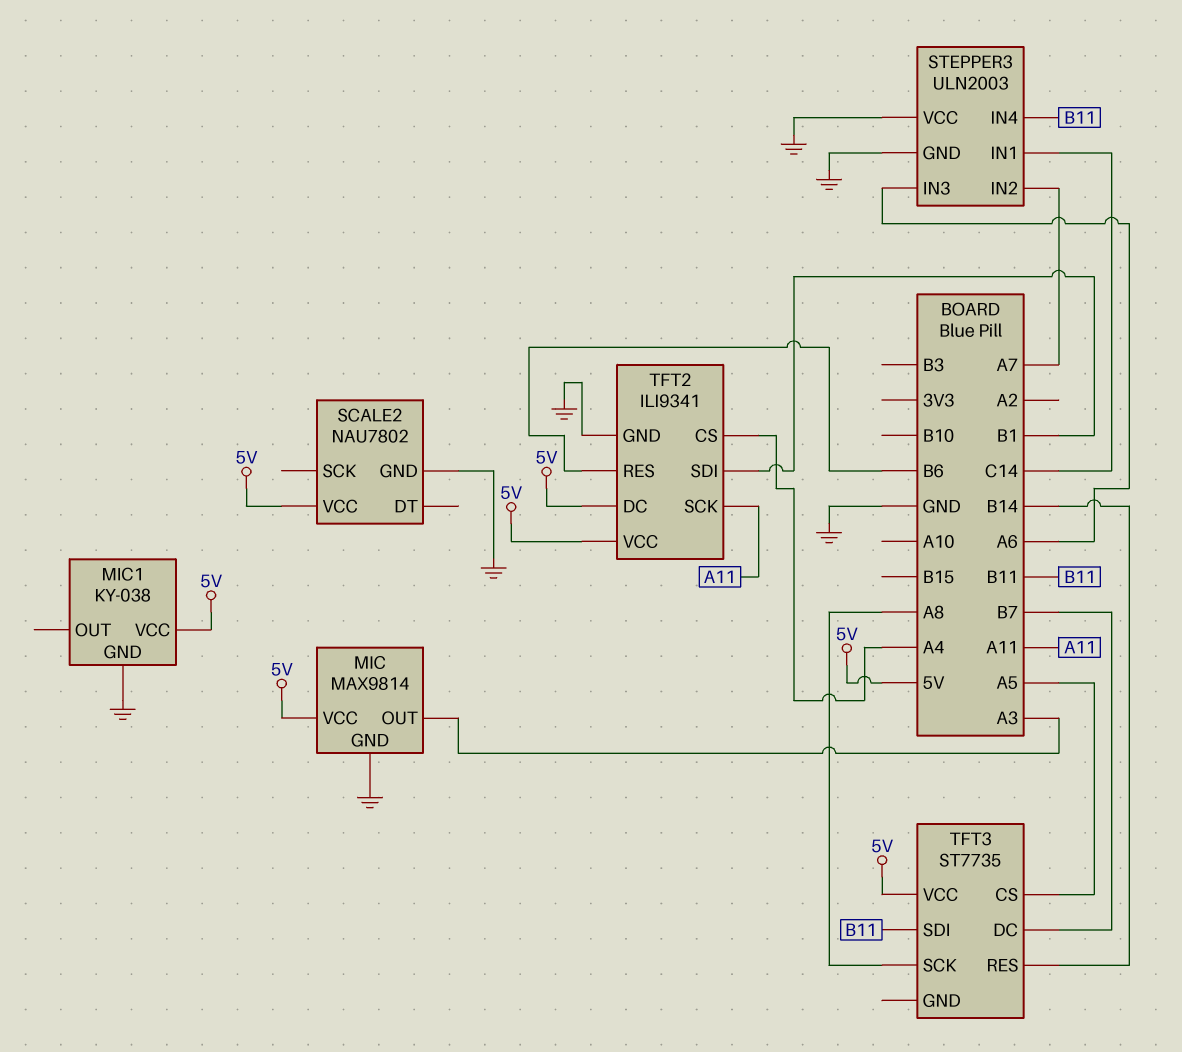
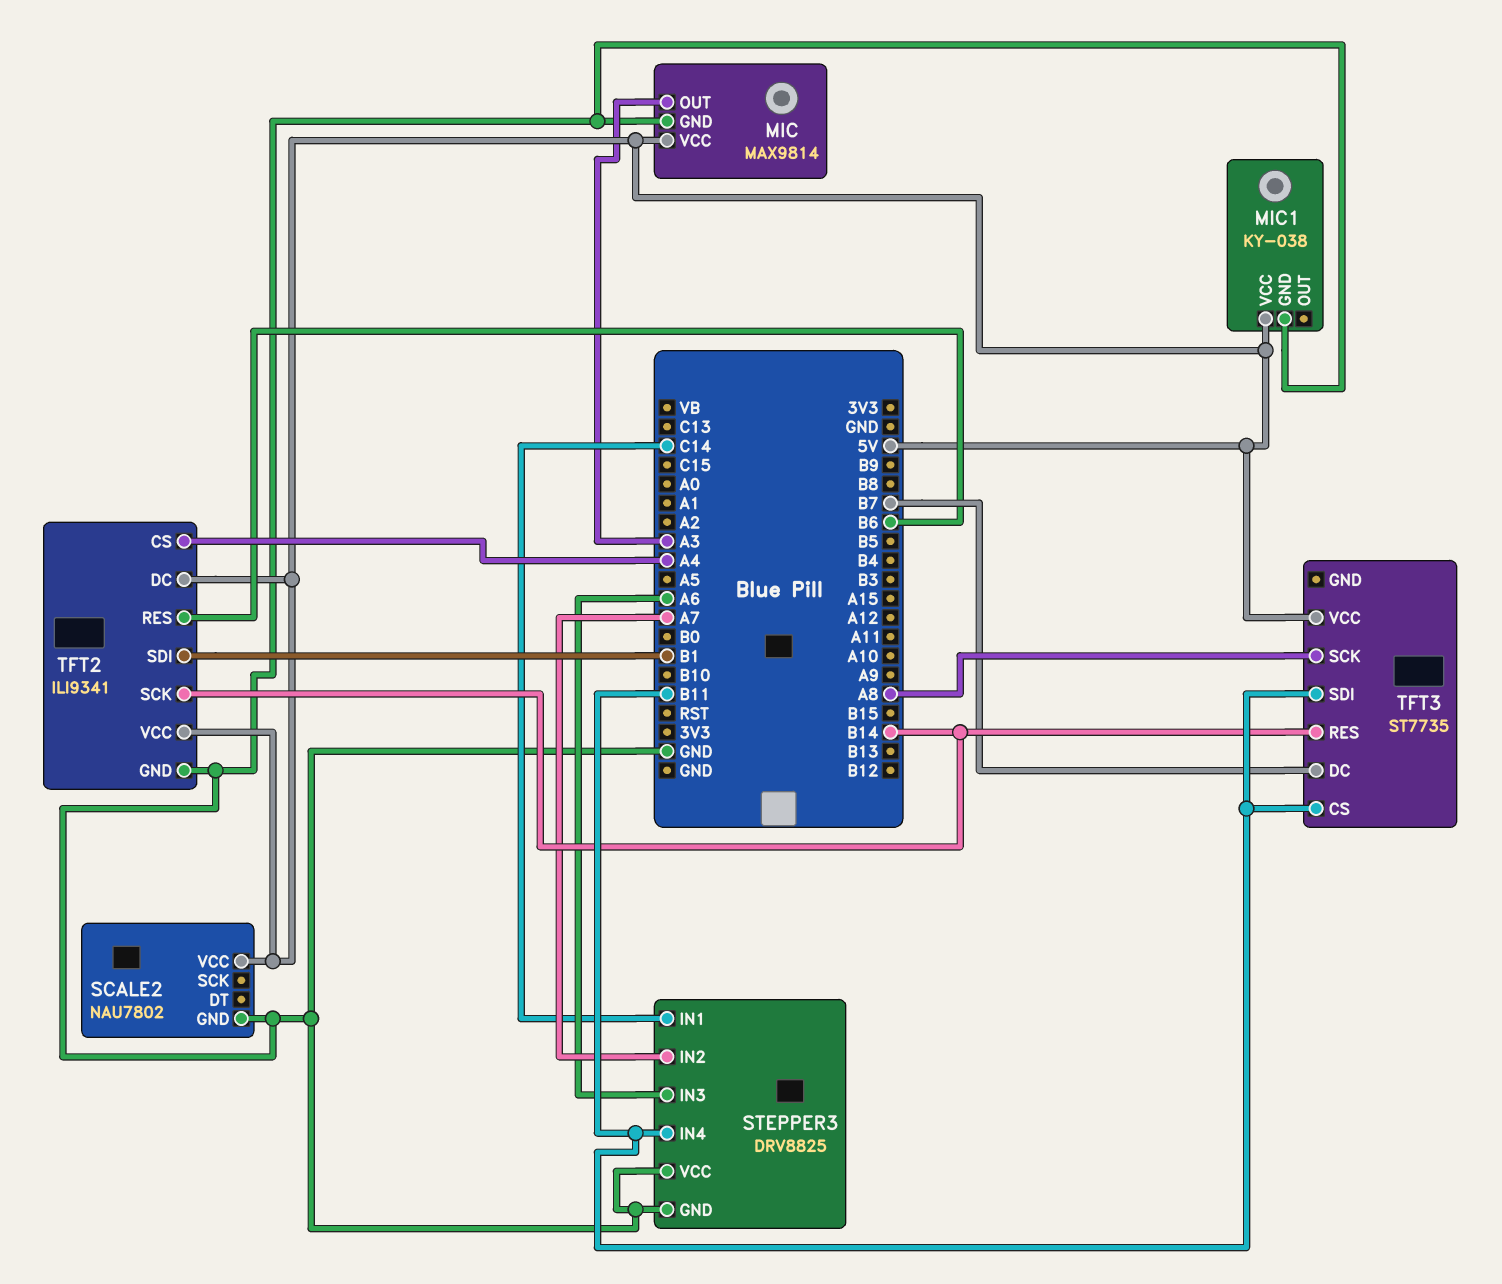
STEPPER3: ULN2003 -> DRV8825
TFT2 pin SCK: A11 -> B14
TFT3 pin CS: A5 -> B11

